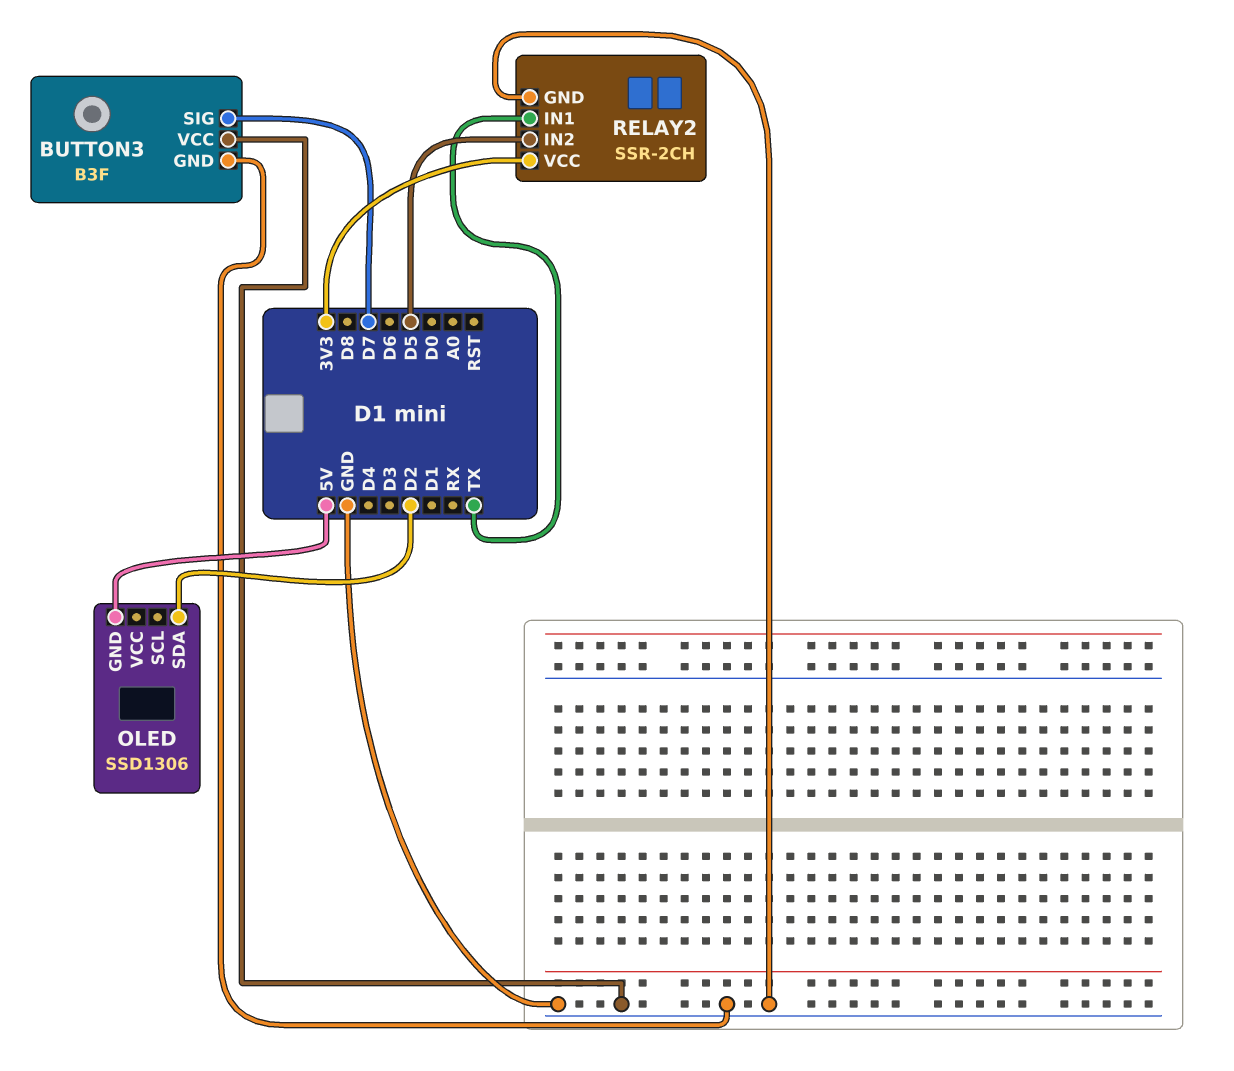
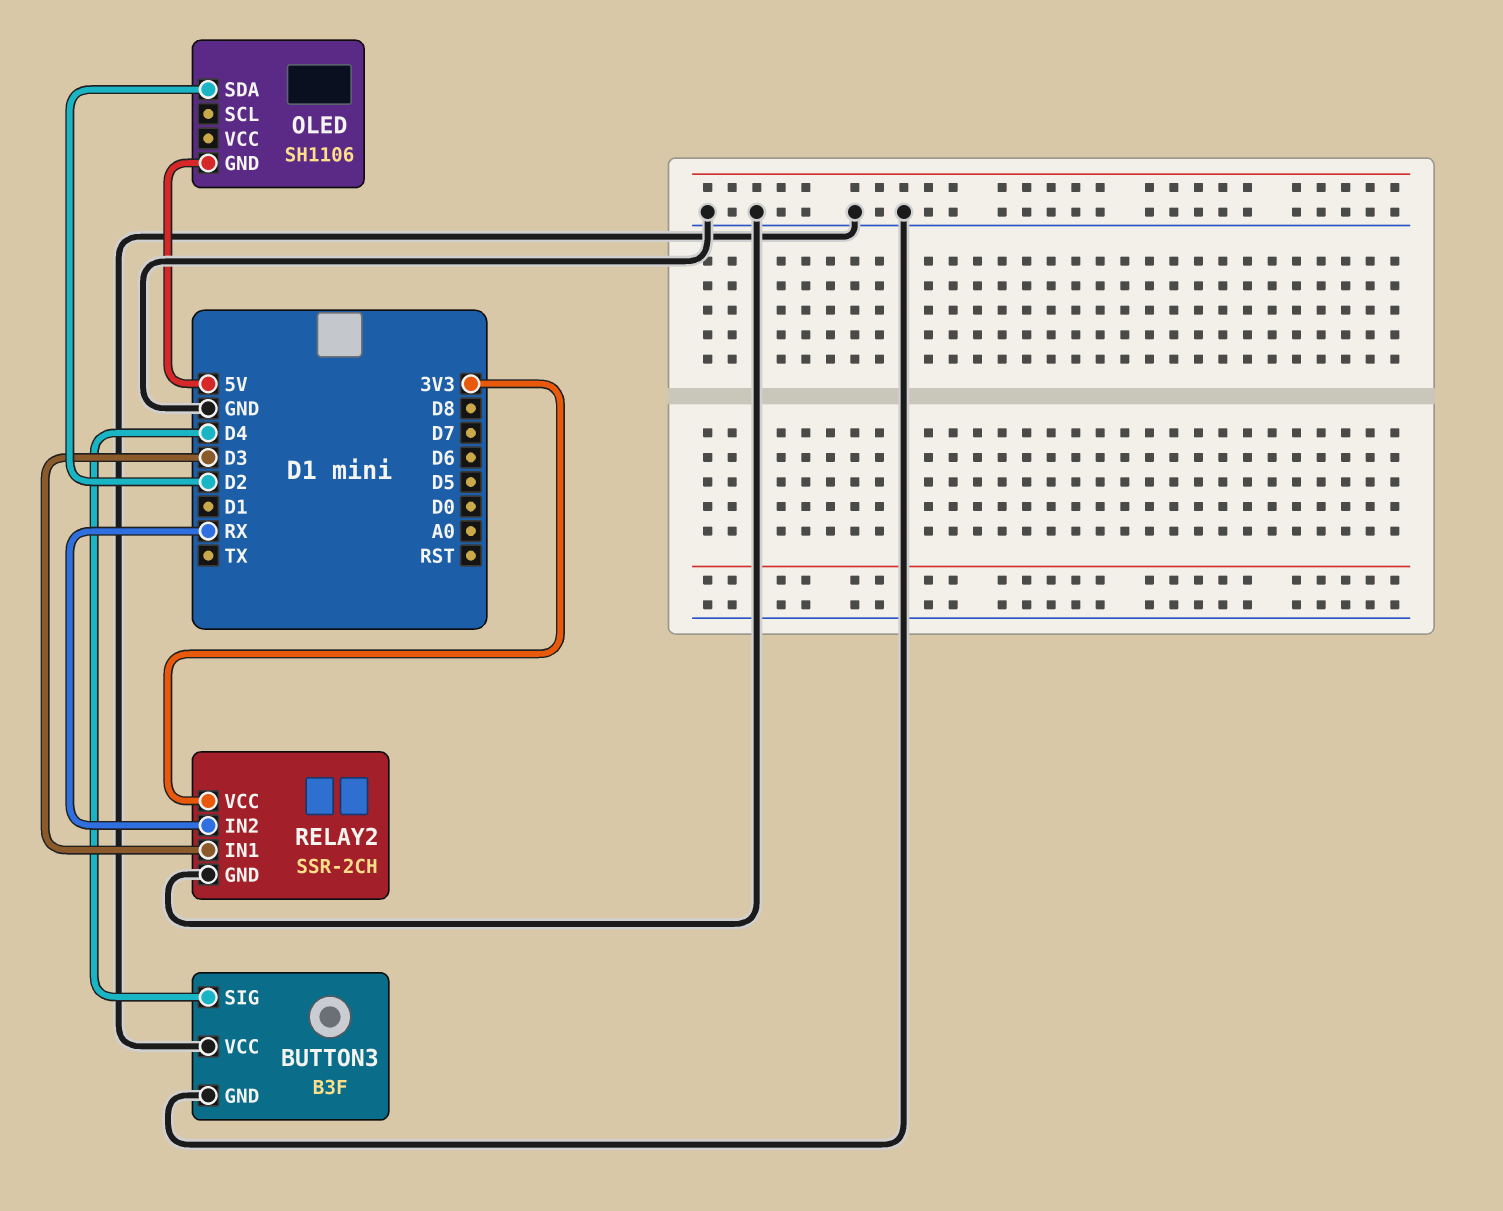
BUTTON3 pin SIG: D7 -> D4
OLED: SSD1306 -> SH1106
RELAY2 pin IN1: TX -> D3
RELAY2 pin IN2: D5 -> RX

